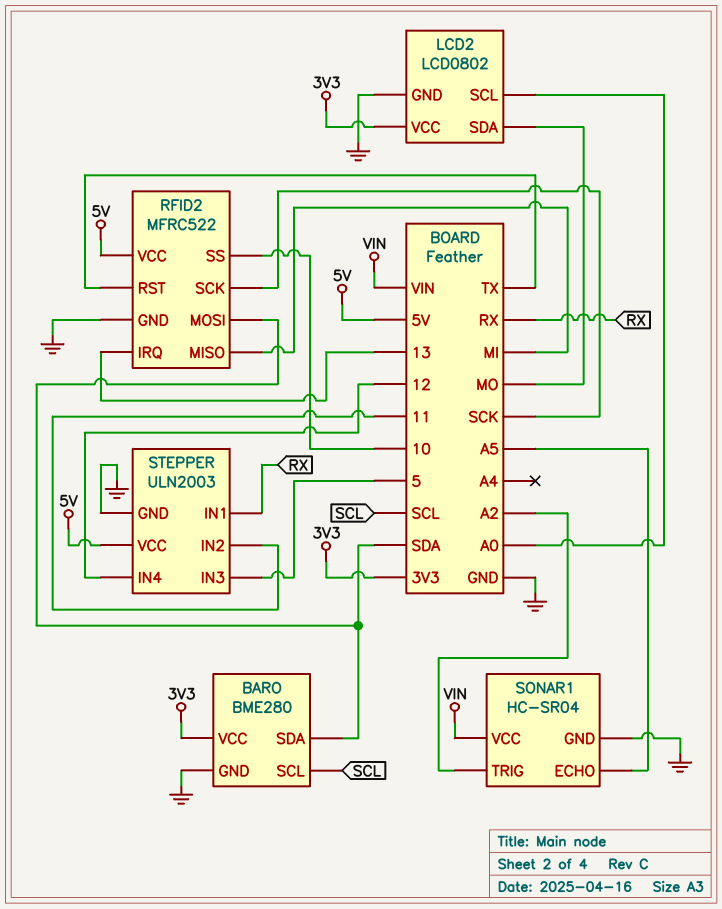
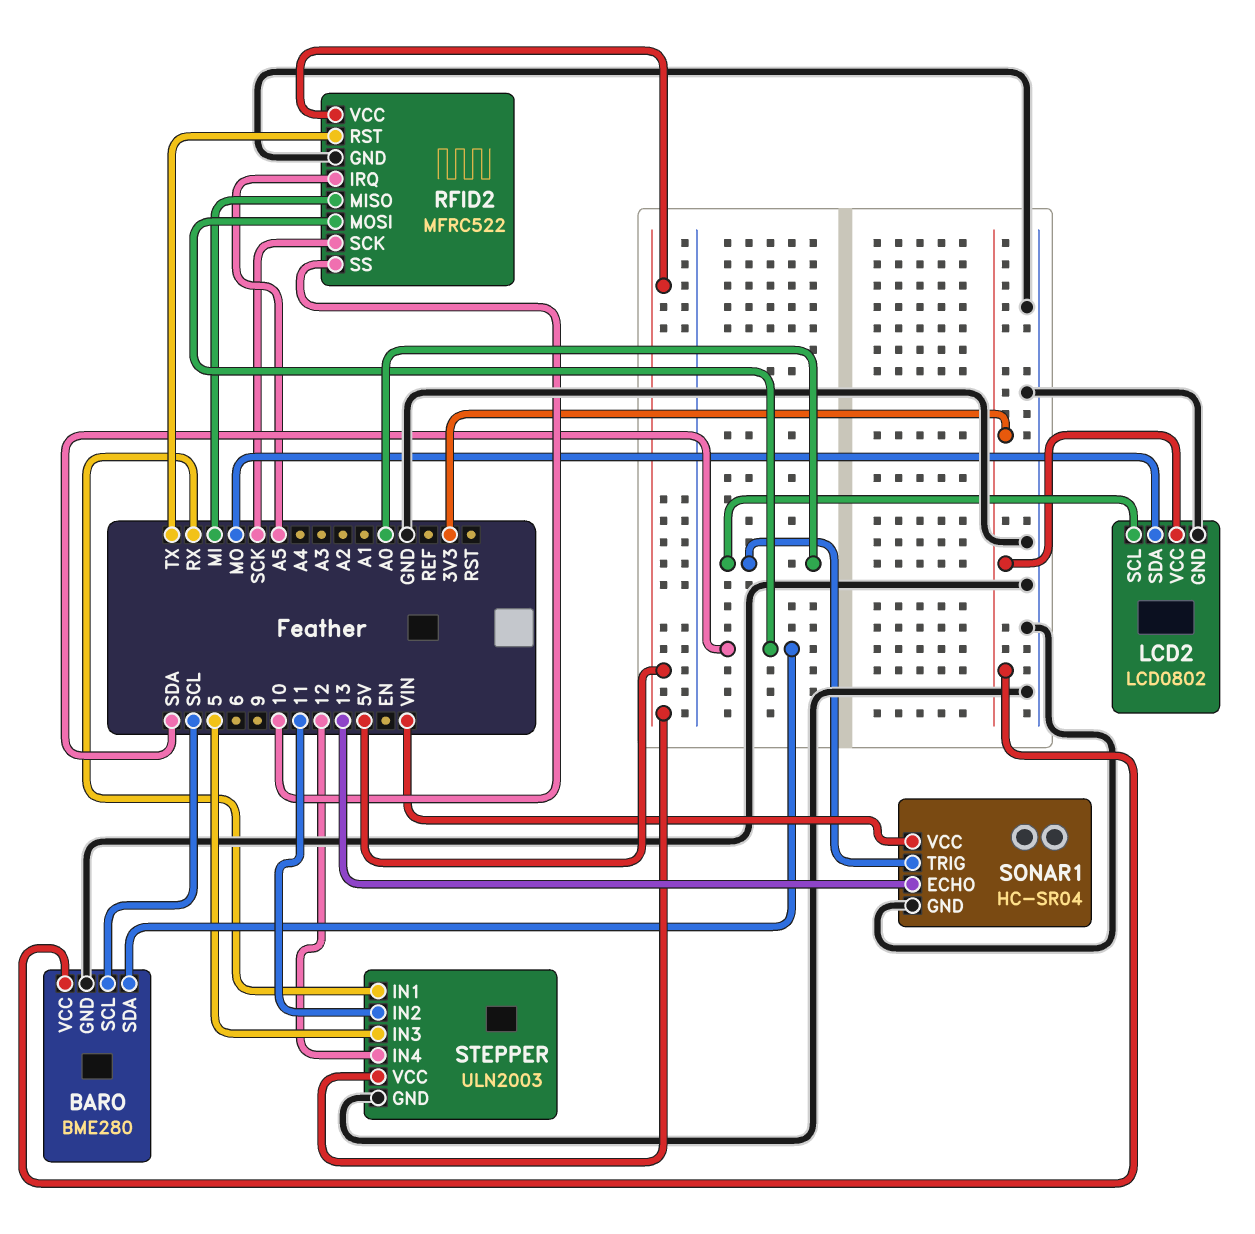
RFID2 pin IRQ: 13 -> A5
SONAR1 pin ECHO: A5 -> 13
SONAR1 pin TRIG: A2 -> A0

